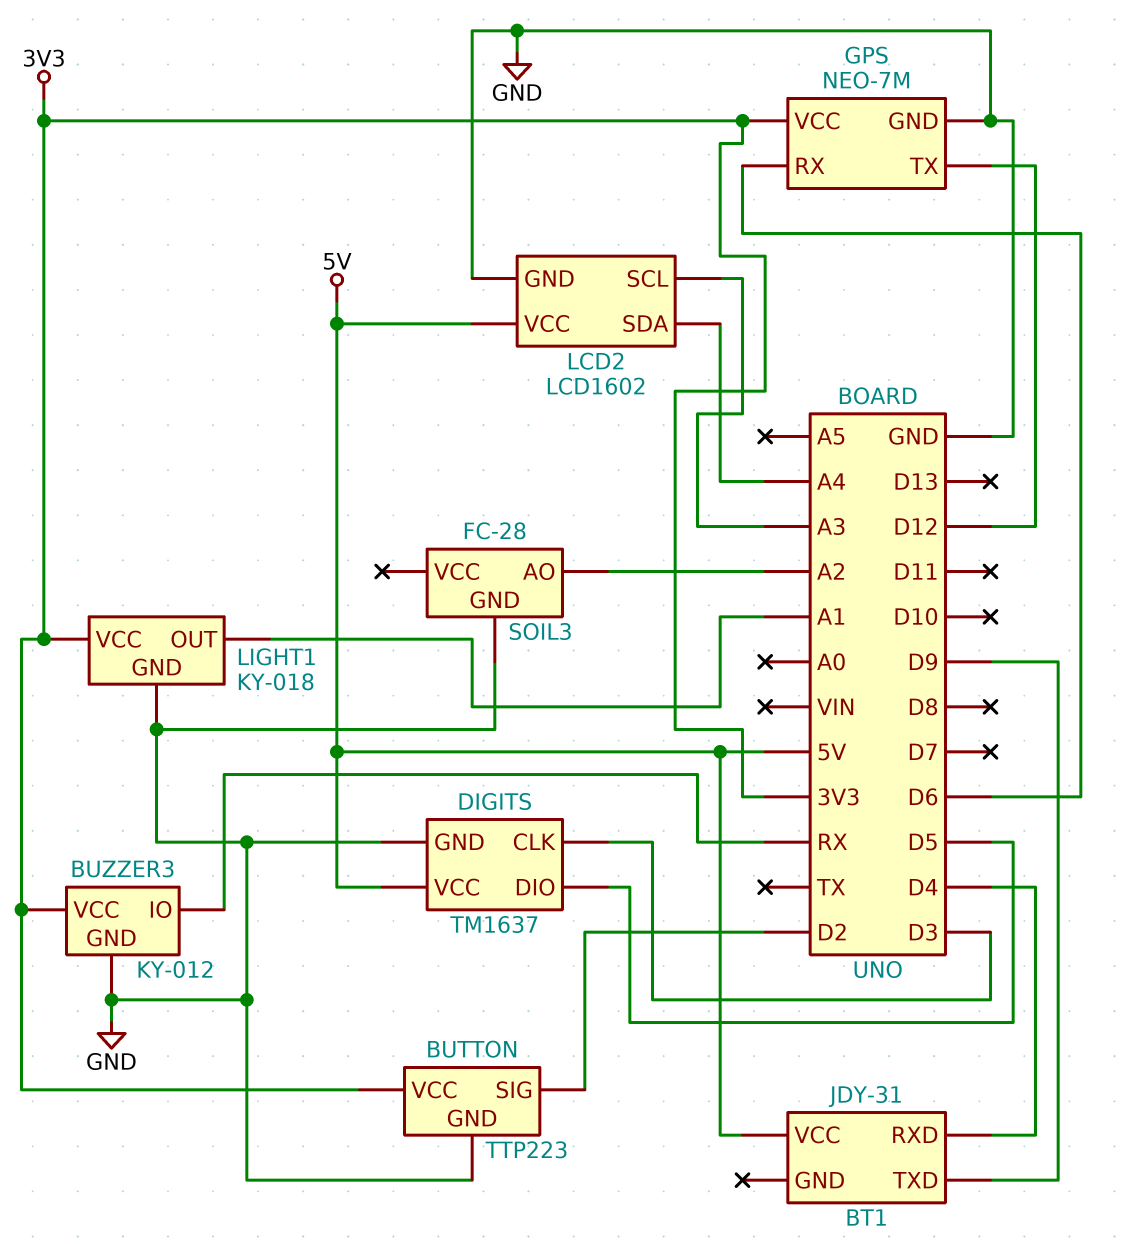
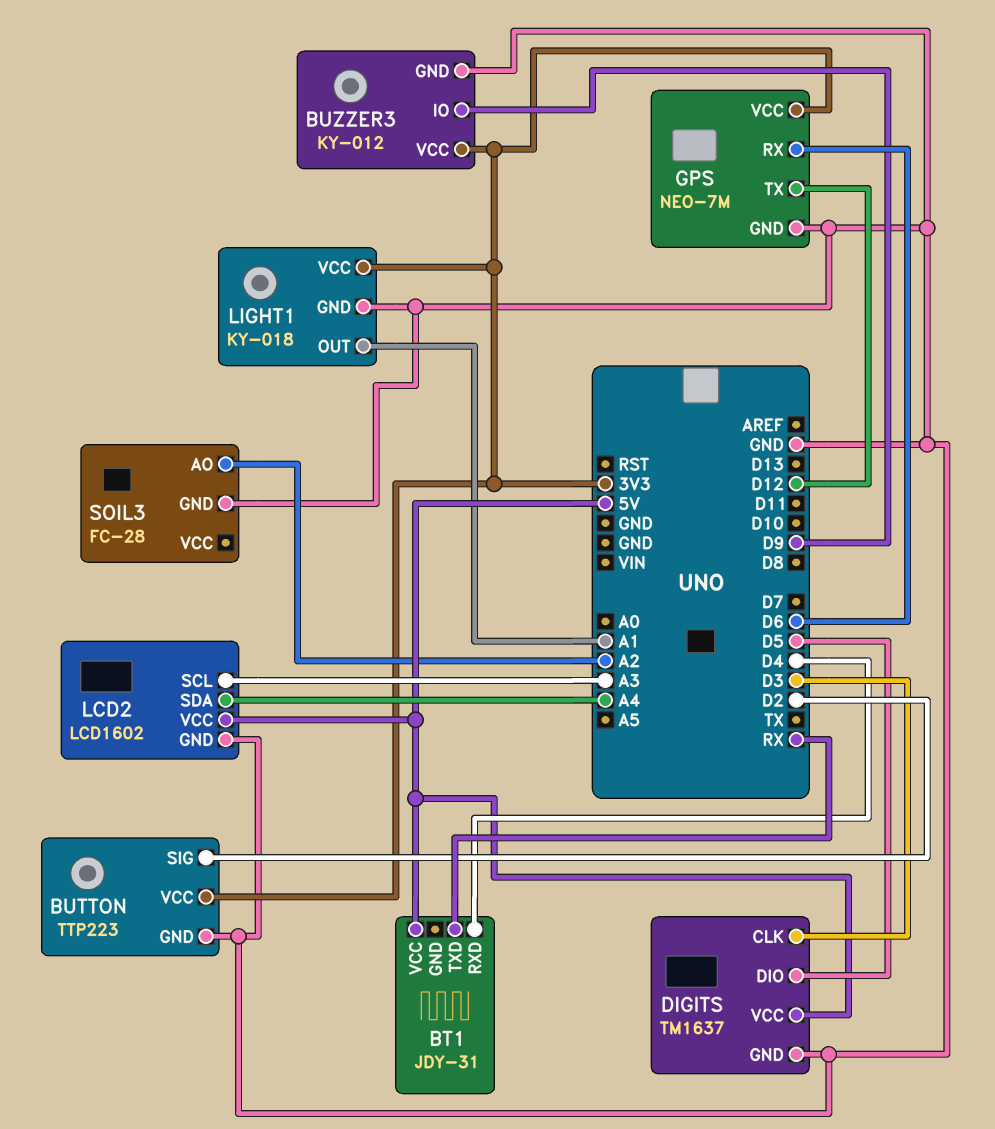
BT1 pin TXD: D9 -> RX
BUZZER3 pin IO: RX -> D9

